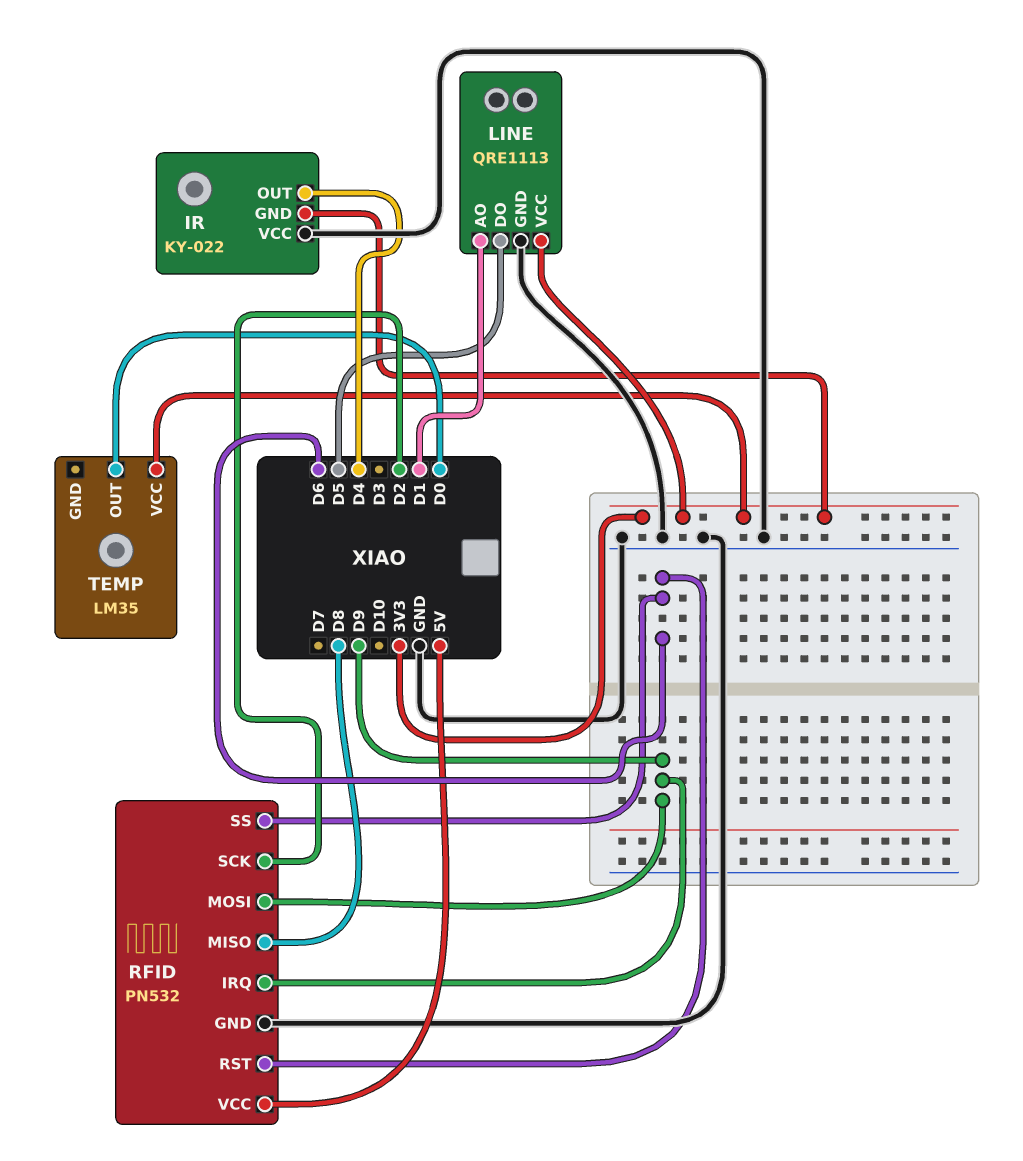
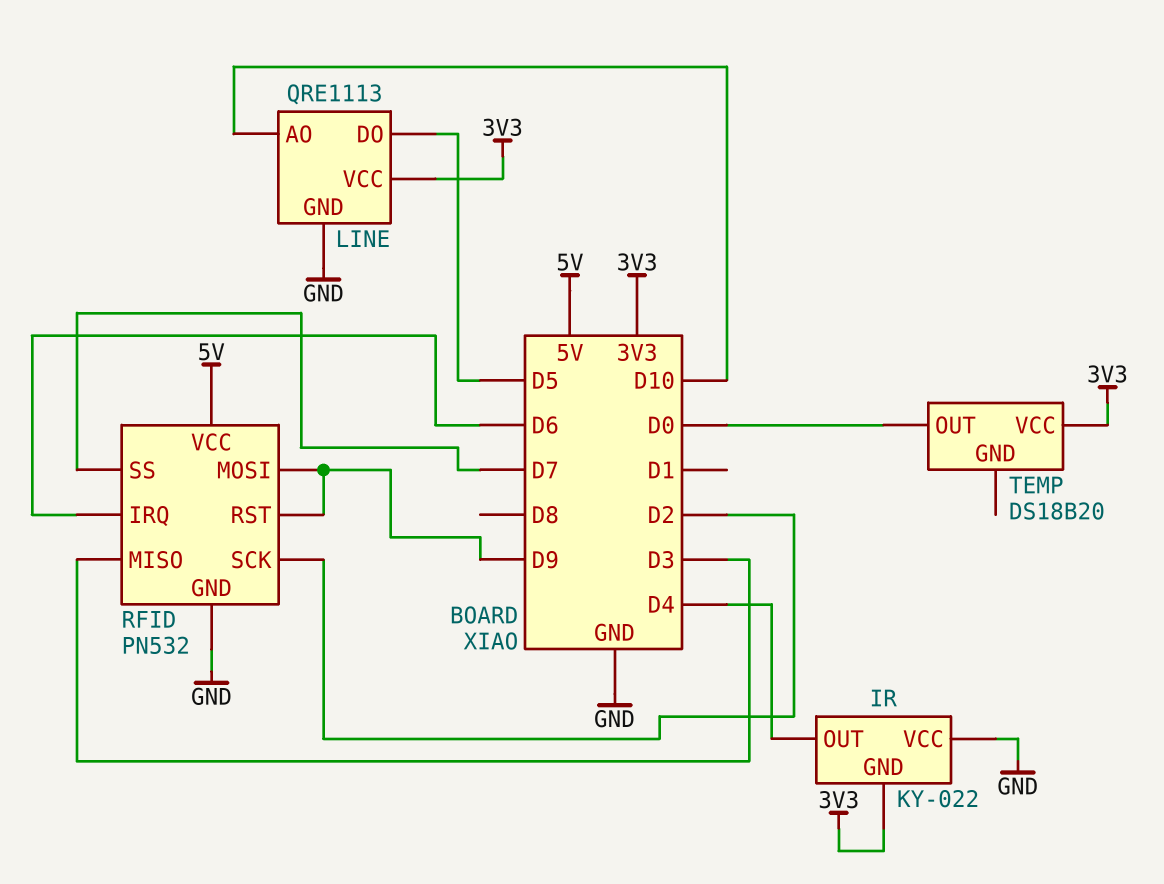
LINE pin AO: D1 -> D10
RFID pin IRQ: D9 -> D6
RFID pin MISO: D8 -> D3
RFID pin RST: D6 -> D9
RFID pin SS: D6 -> D7
TEMP: LM35 -> DS18B20

